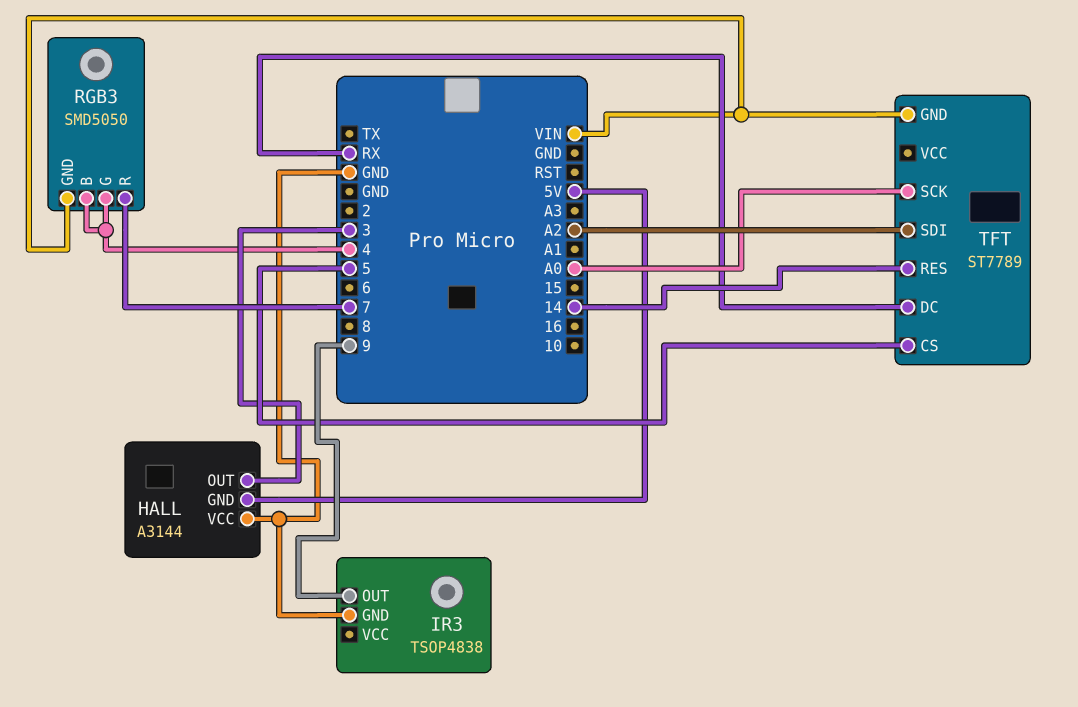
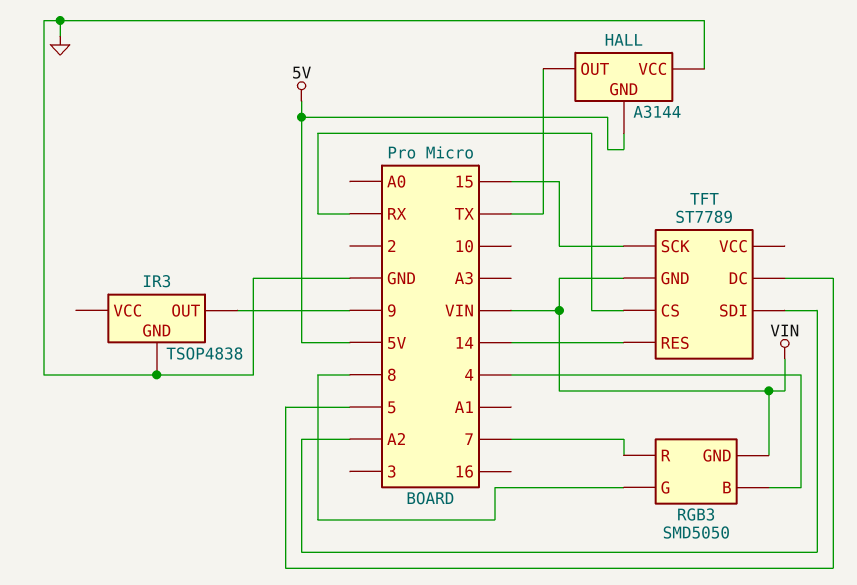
HALL pin OUT: 3 -> TX
RGB3 pin G: 4 -> 8
TFT pin CS: 5 -> RX
TFT pin DC: RX -> 5
TFT pin SCK: A0 -> 15

